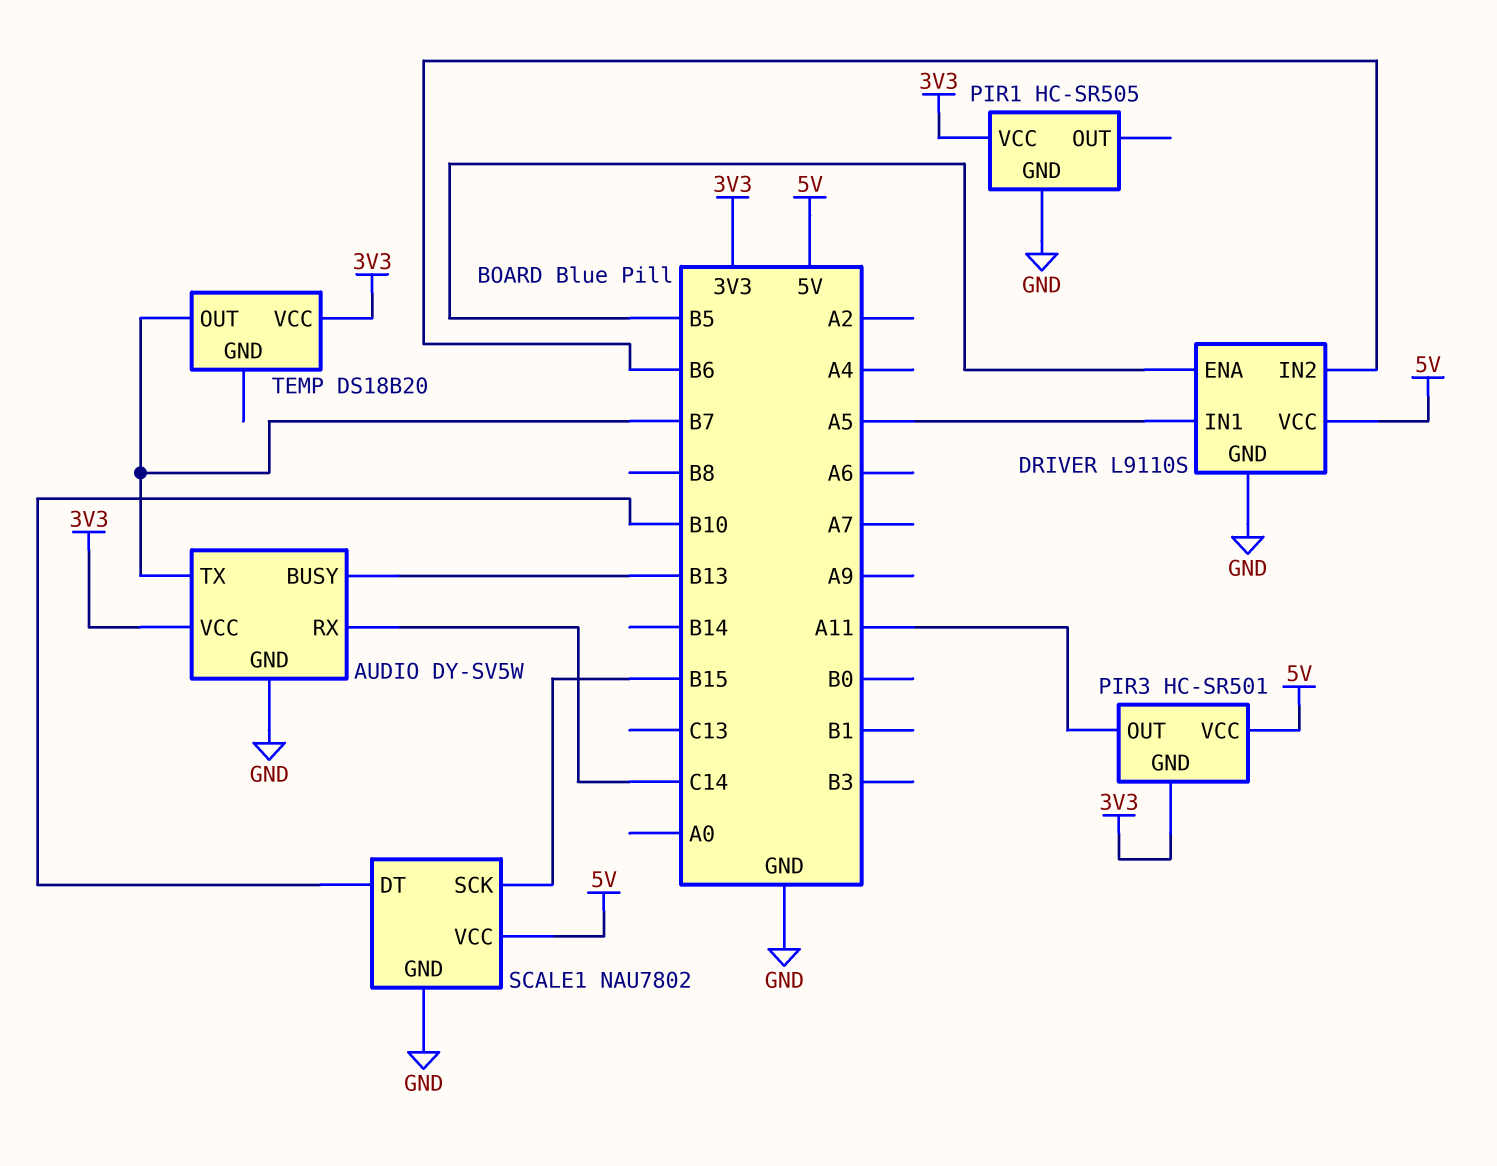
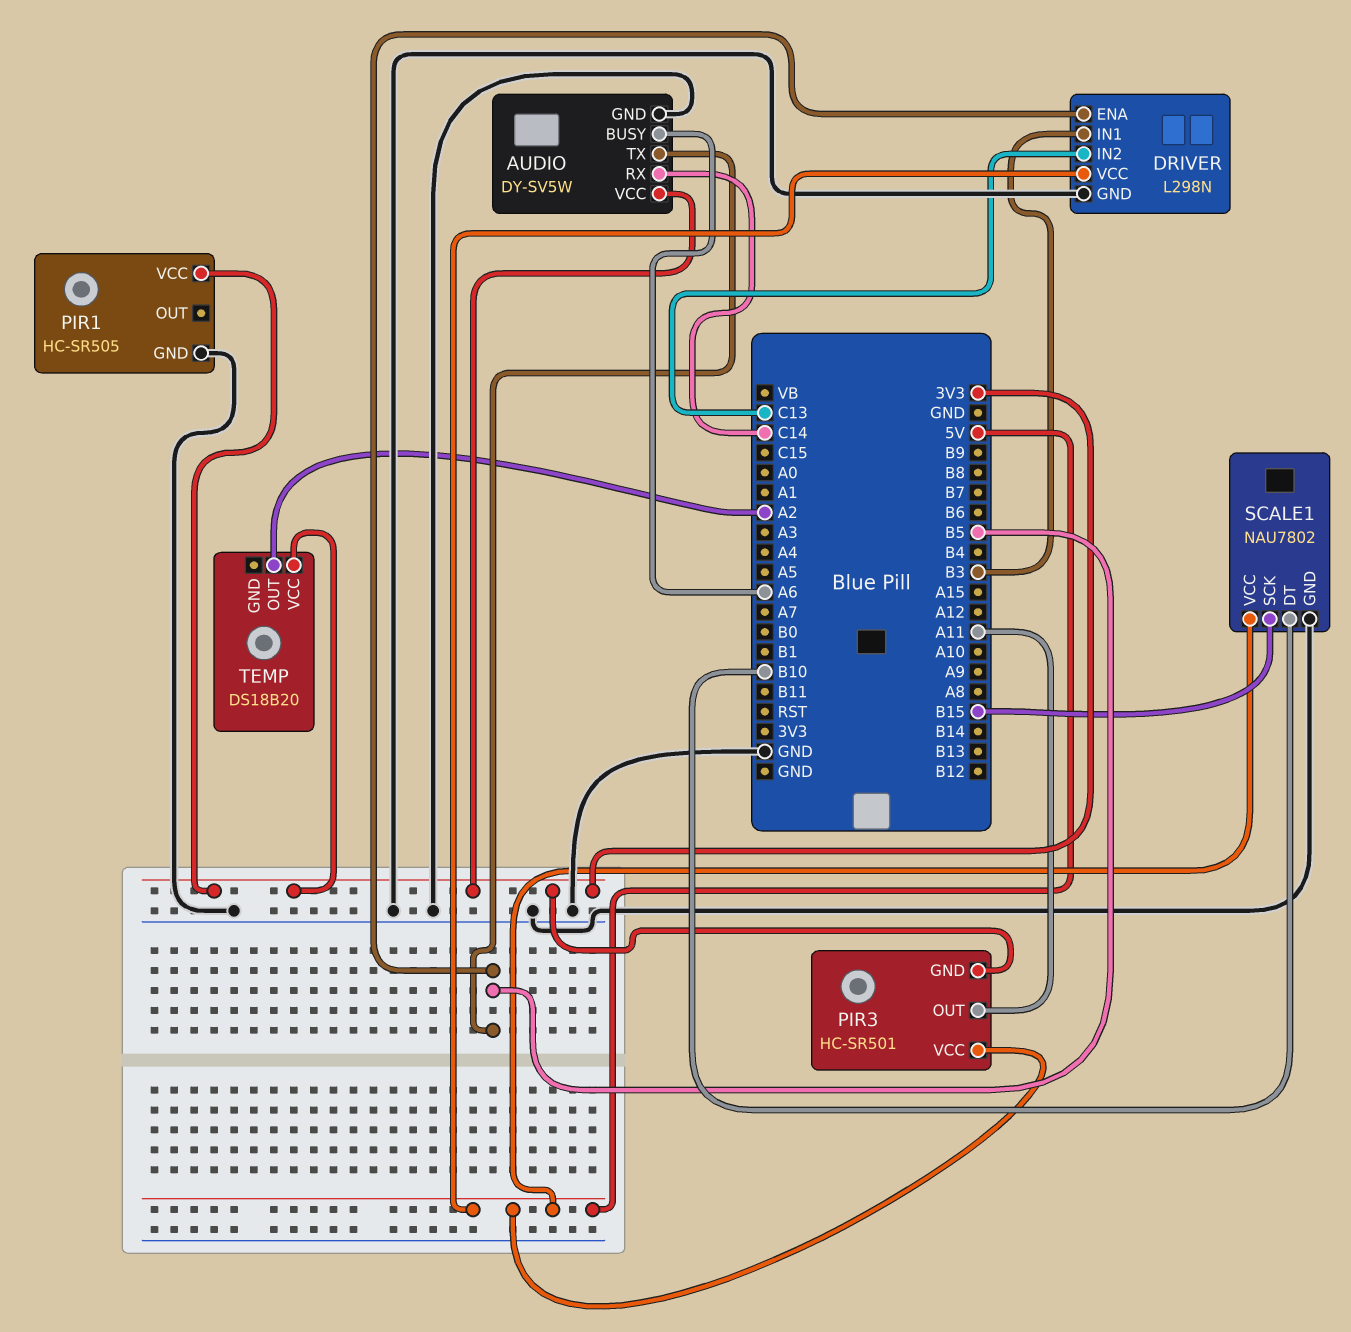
AUDIO pin BUSY: B13 -> A6
AUDIO pin TX: B7 -> B5
DRIVER: L9110S -> L298N
DRIVER pin IN1: A5 -> B3
DRIVER pin IN2: B6 -> C13
TEMP pin OUT: B7 -> A2

